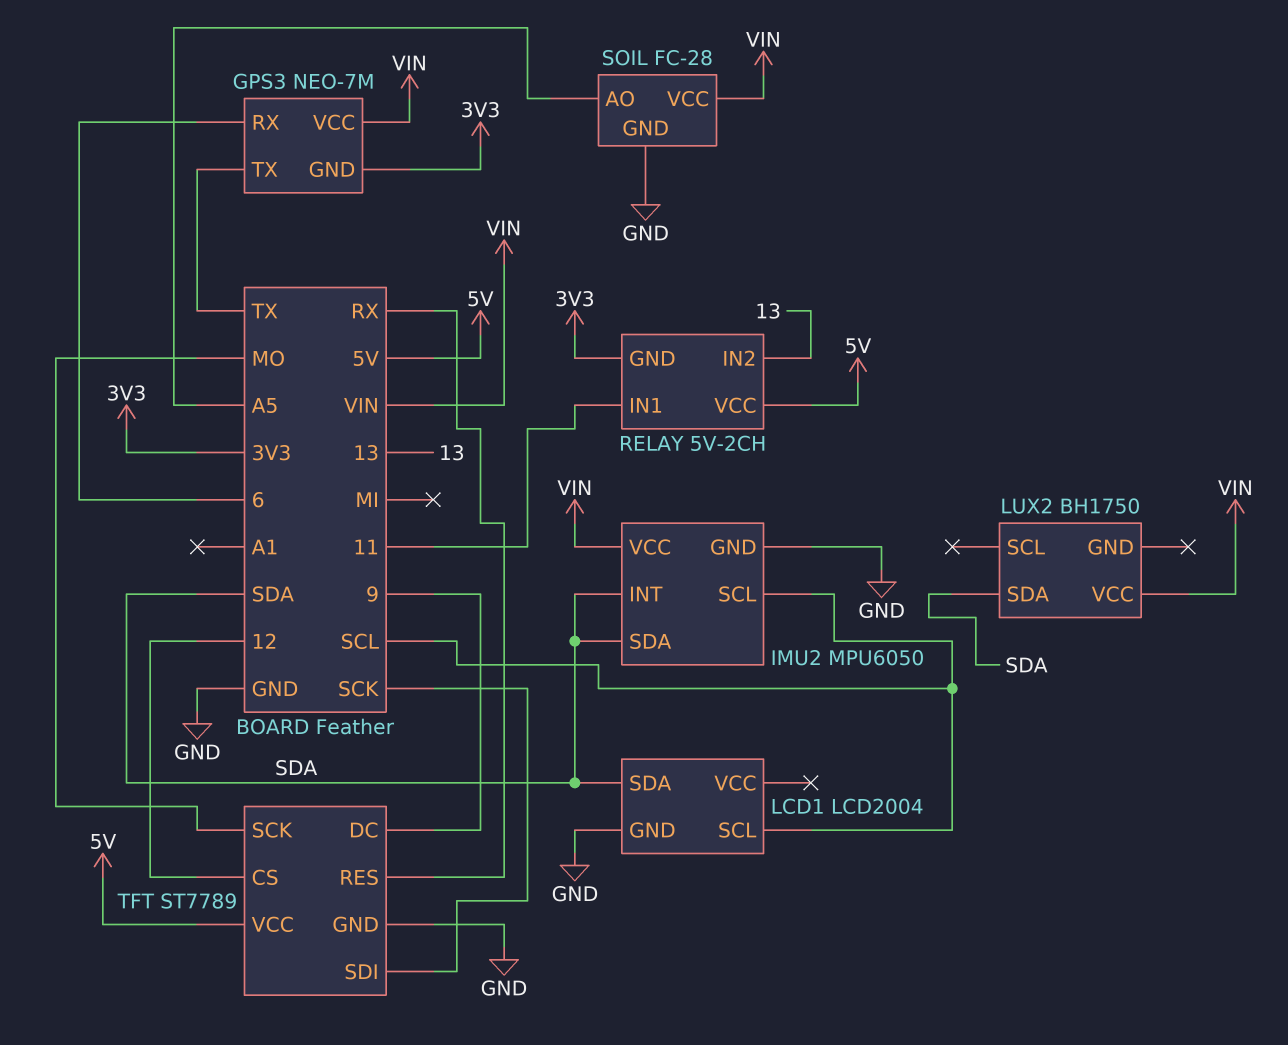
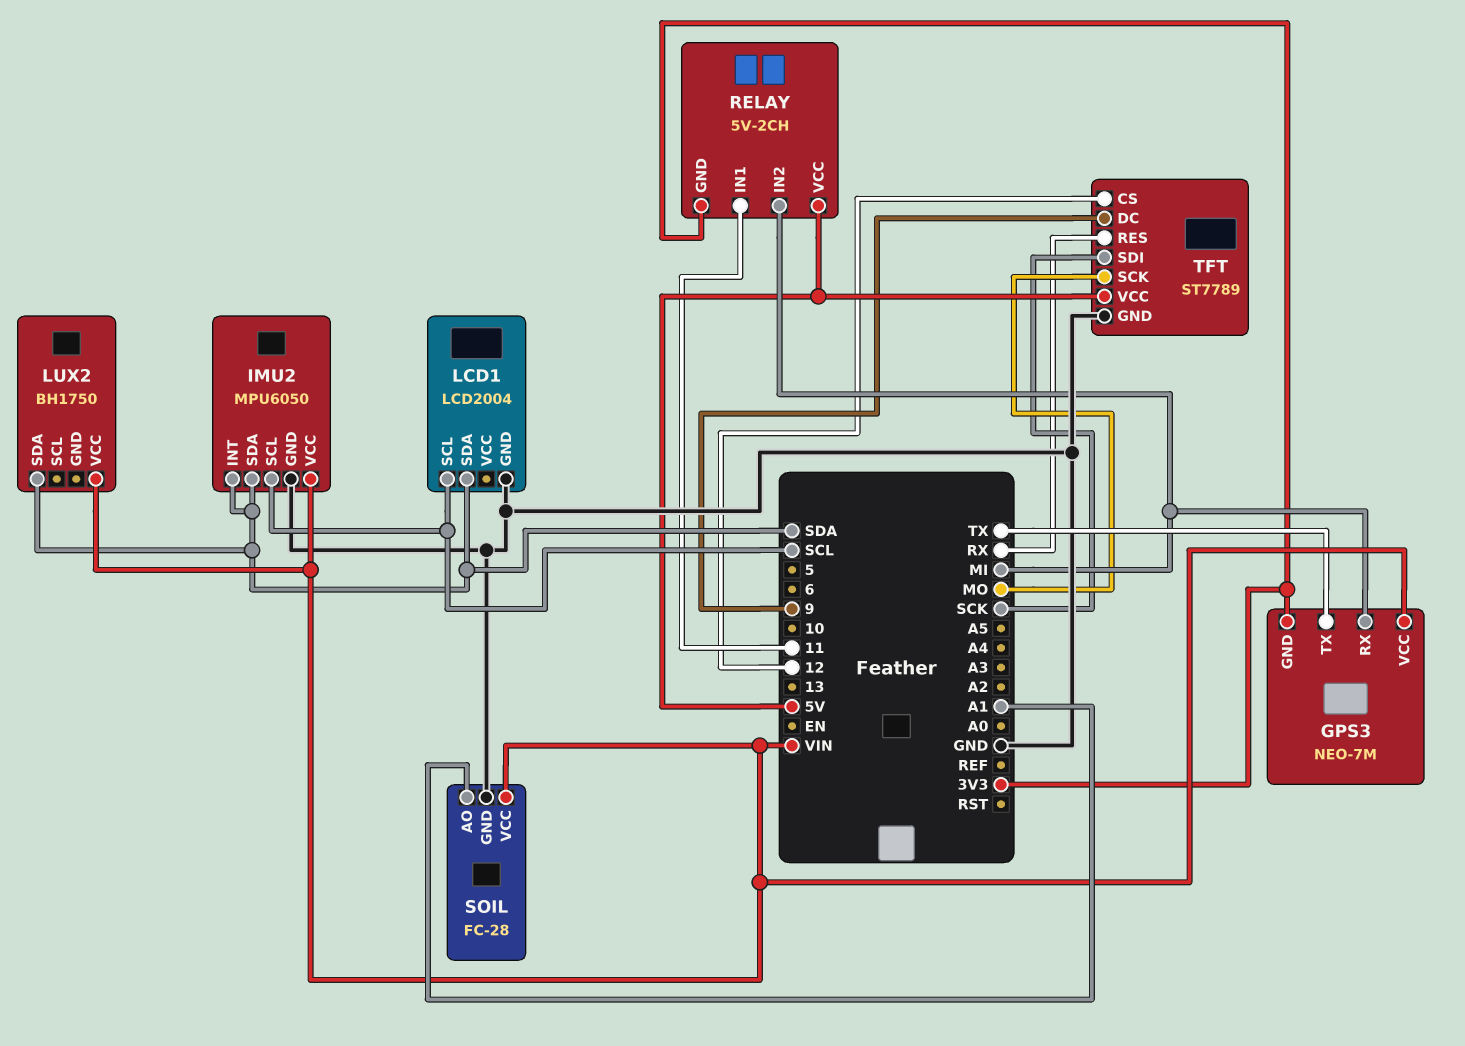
GPS3 pin RX: 6 -> MI
RELAY pin IN2: 13 -> MI
SOIL pin AO: A5 -> A1

